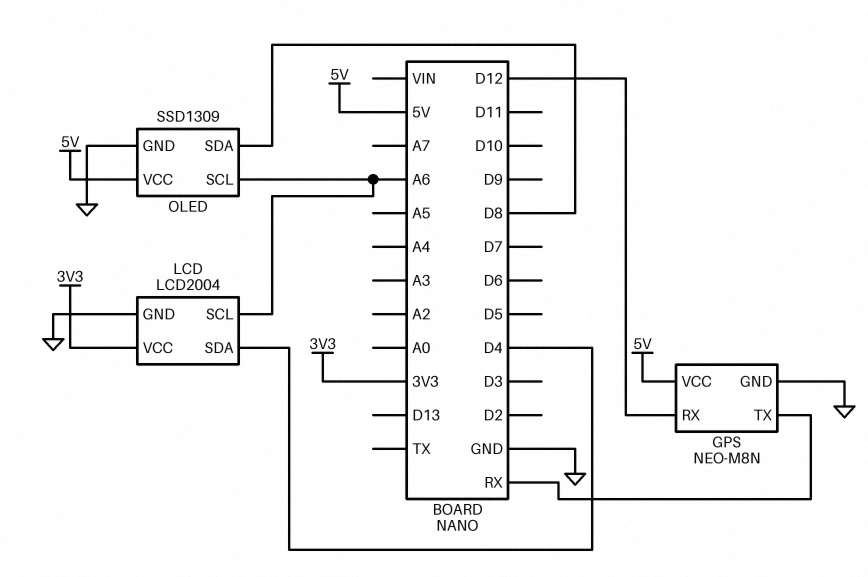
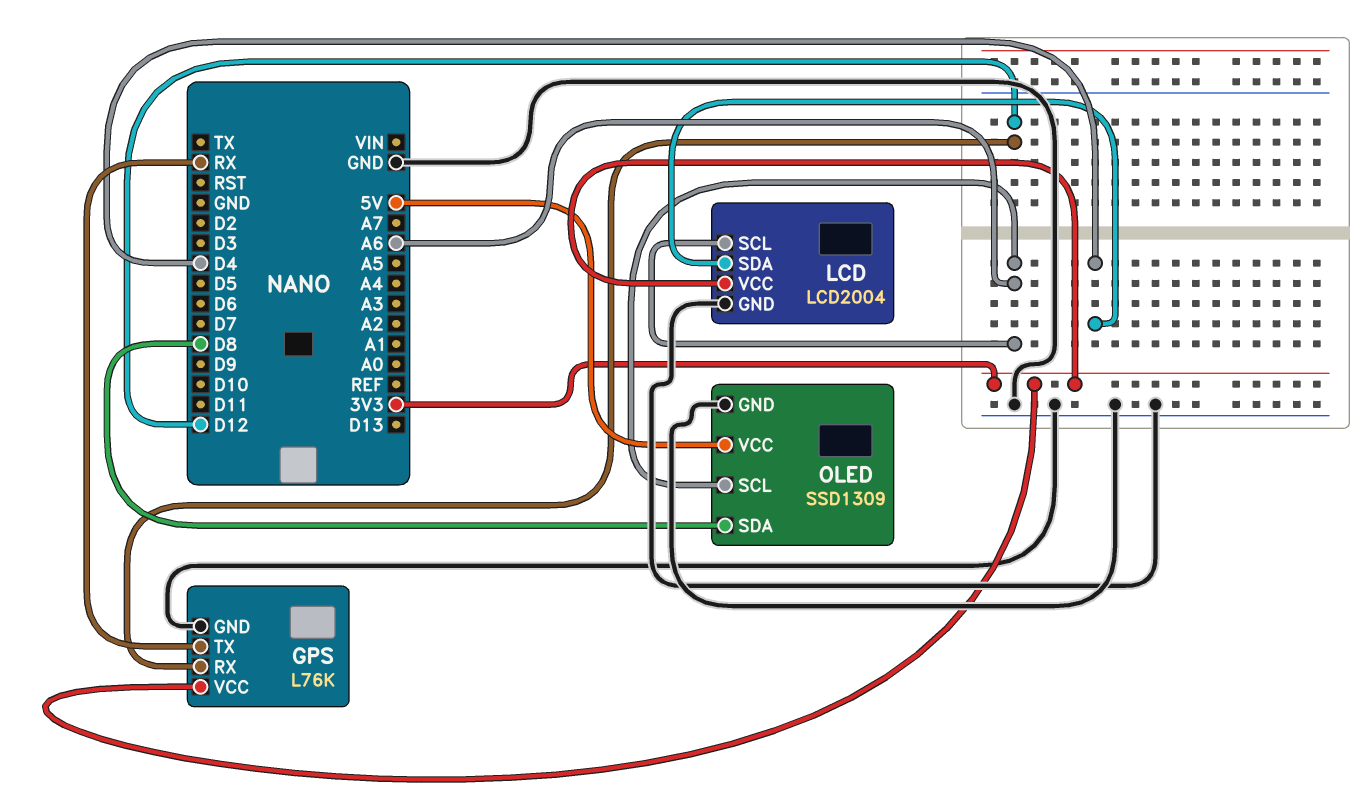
GPS: NEO-M8N -> L76K
GPS pin VCC: 5V -> 3V3

